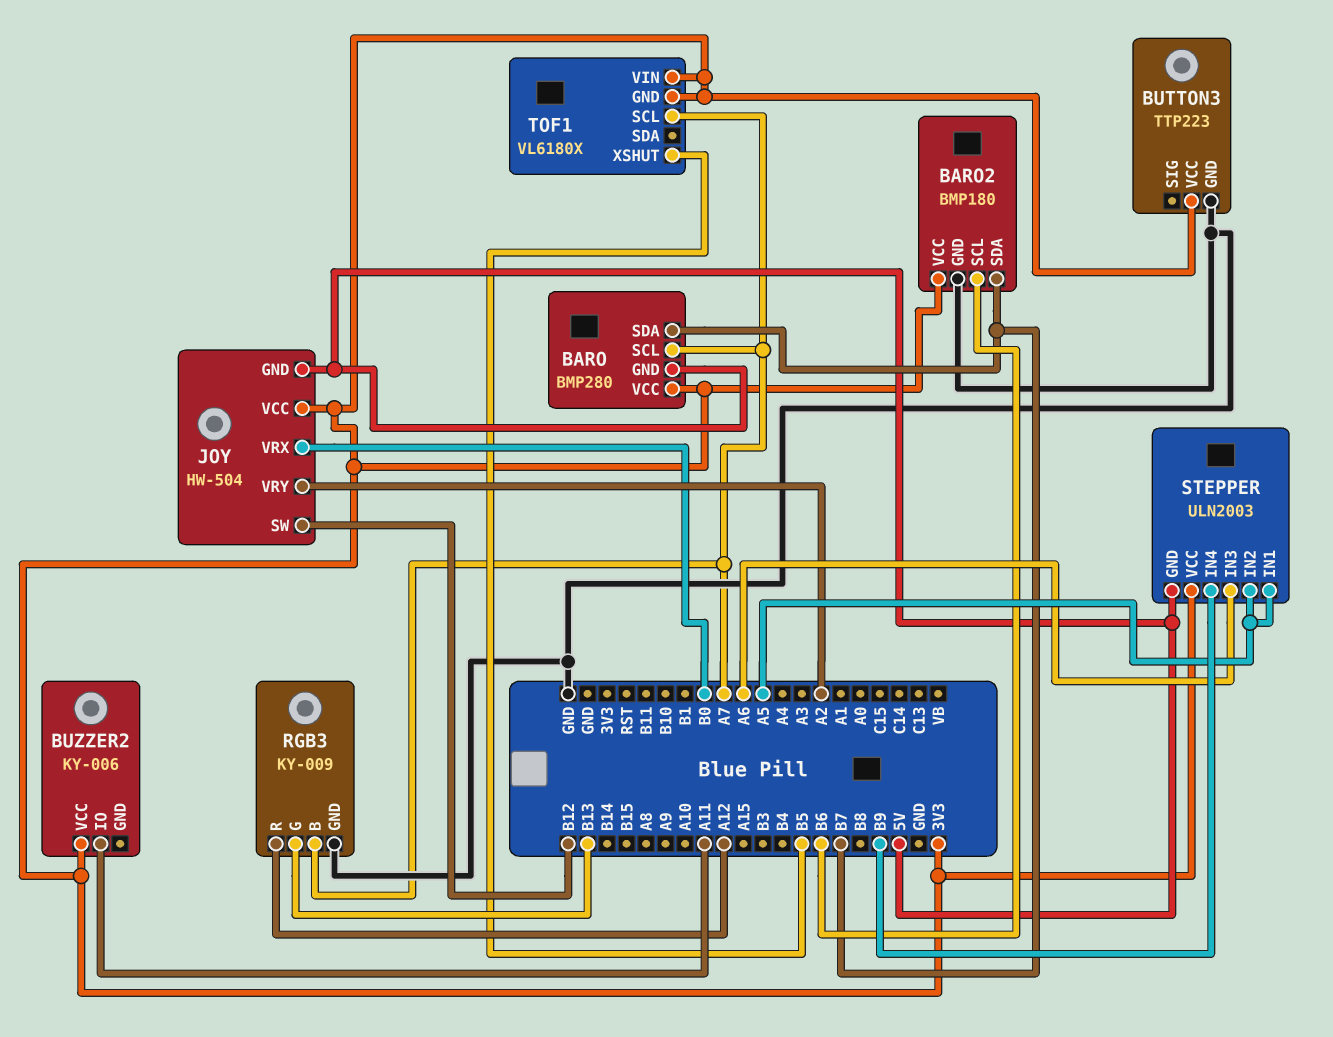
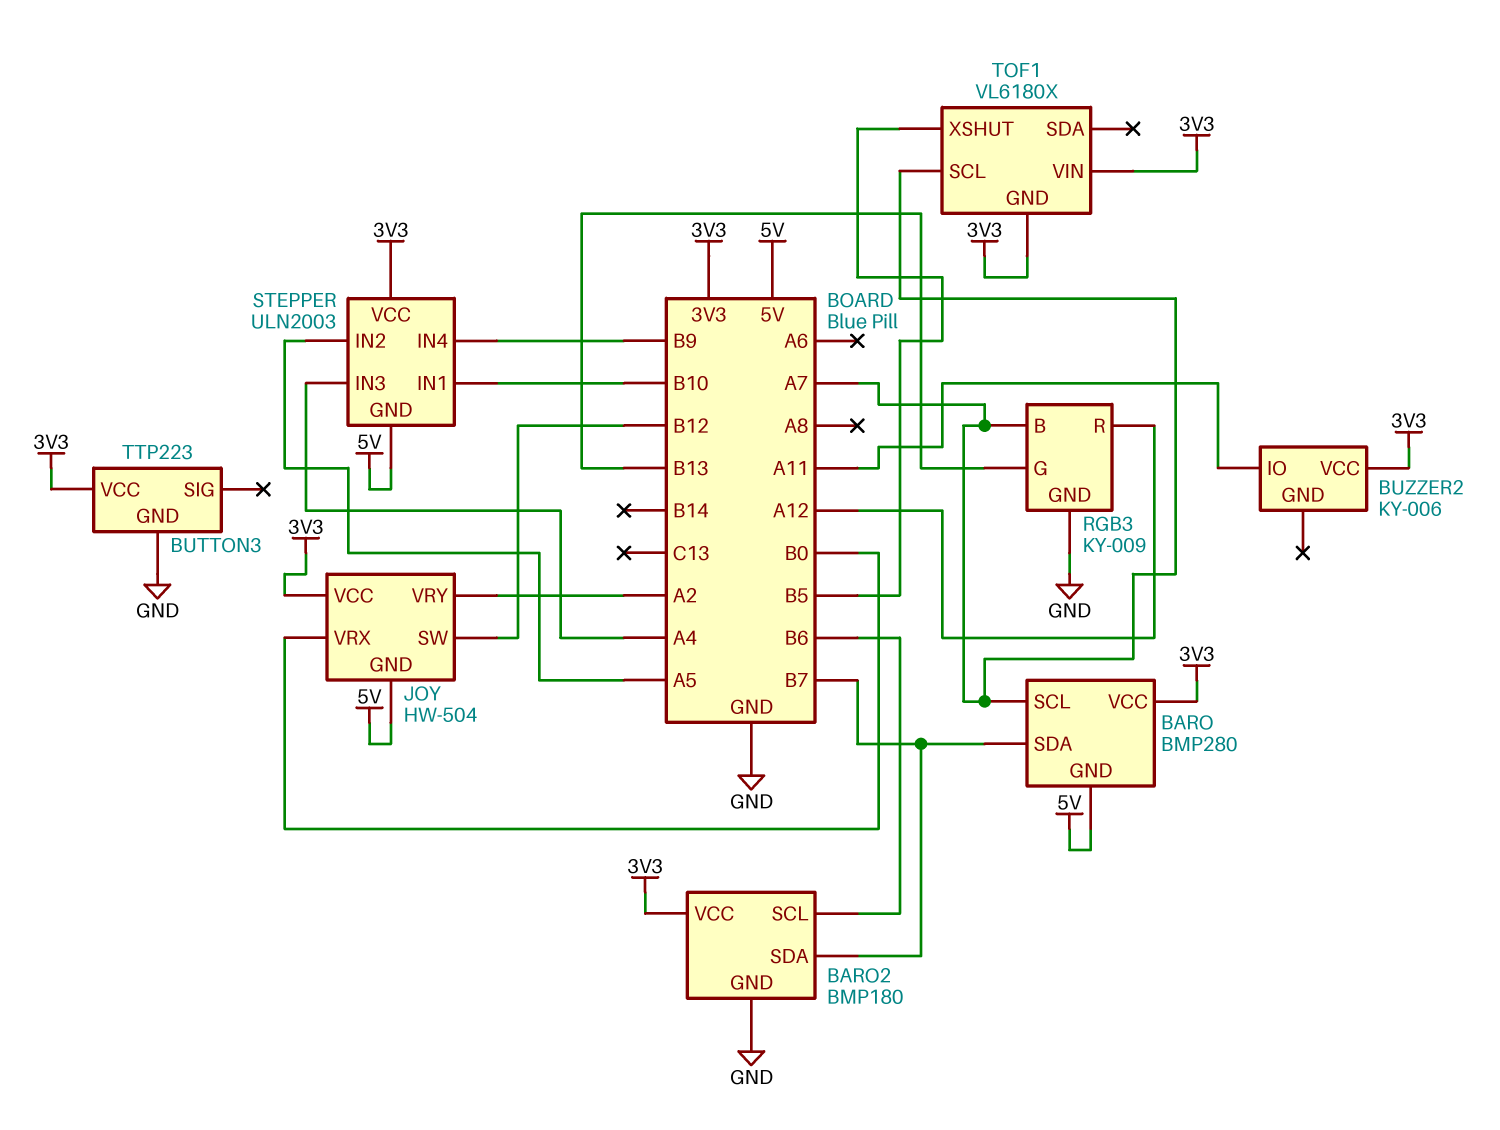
STEPPER pin IN1: A5 -> B10
STEPPER pin IN3: A6 -> A4

